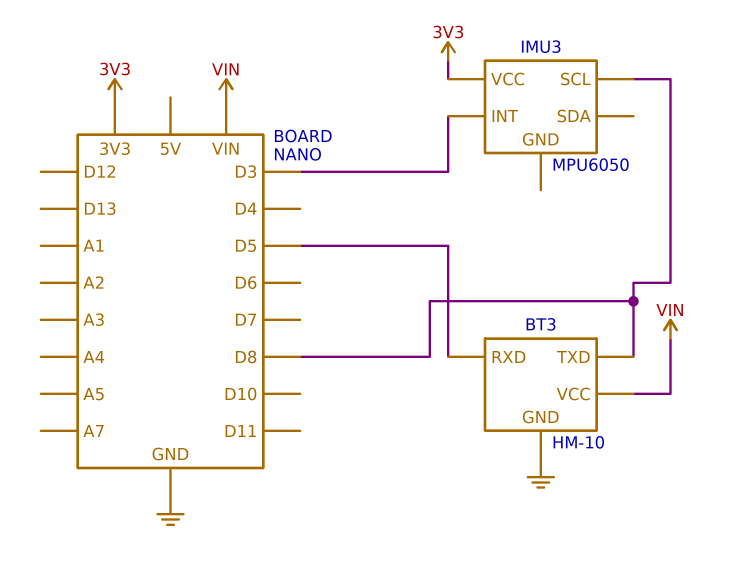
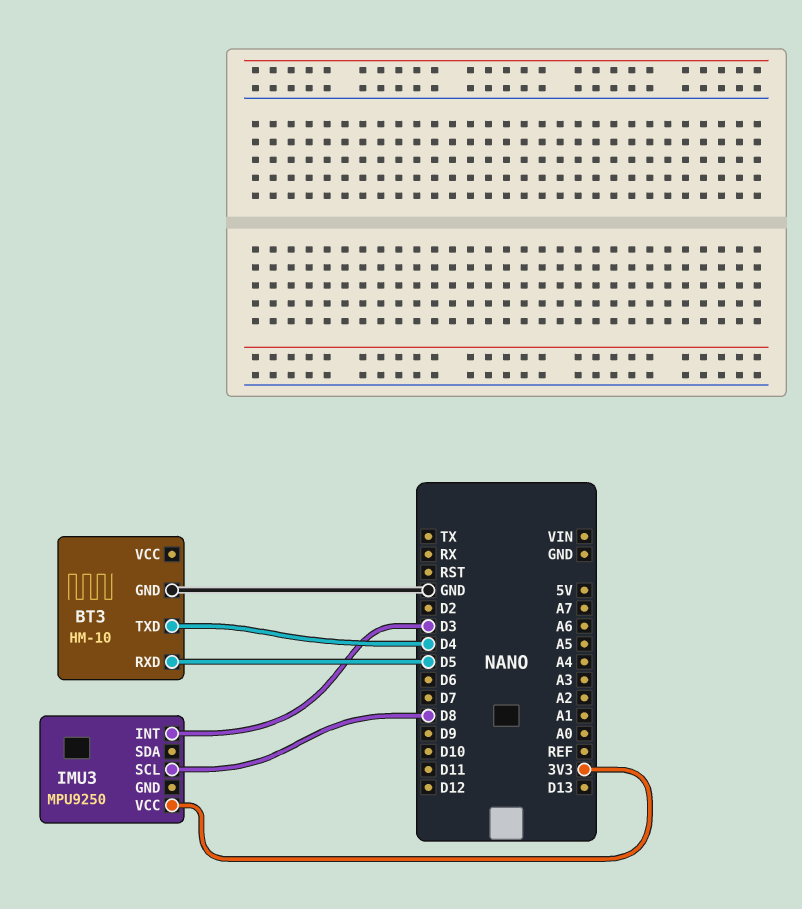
BT3 pin TXD: D8 -> D4
BT3 pin VCC: VIN -> none
IMU3: MPU6050 -> MPU9250

